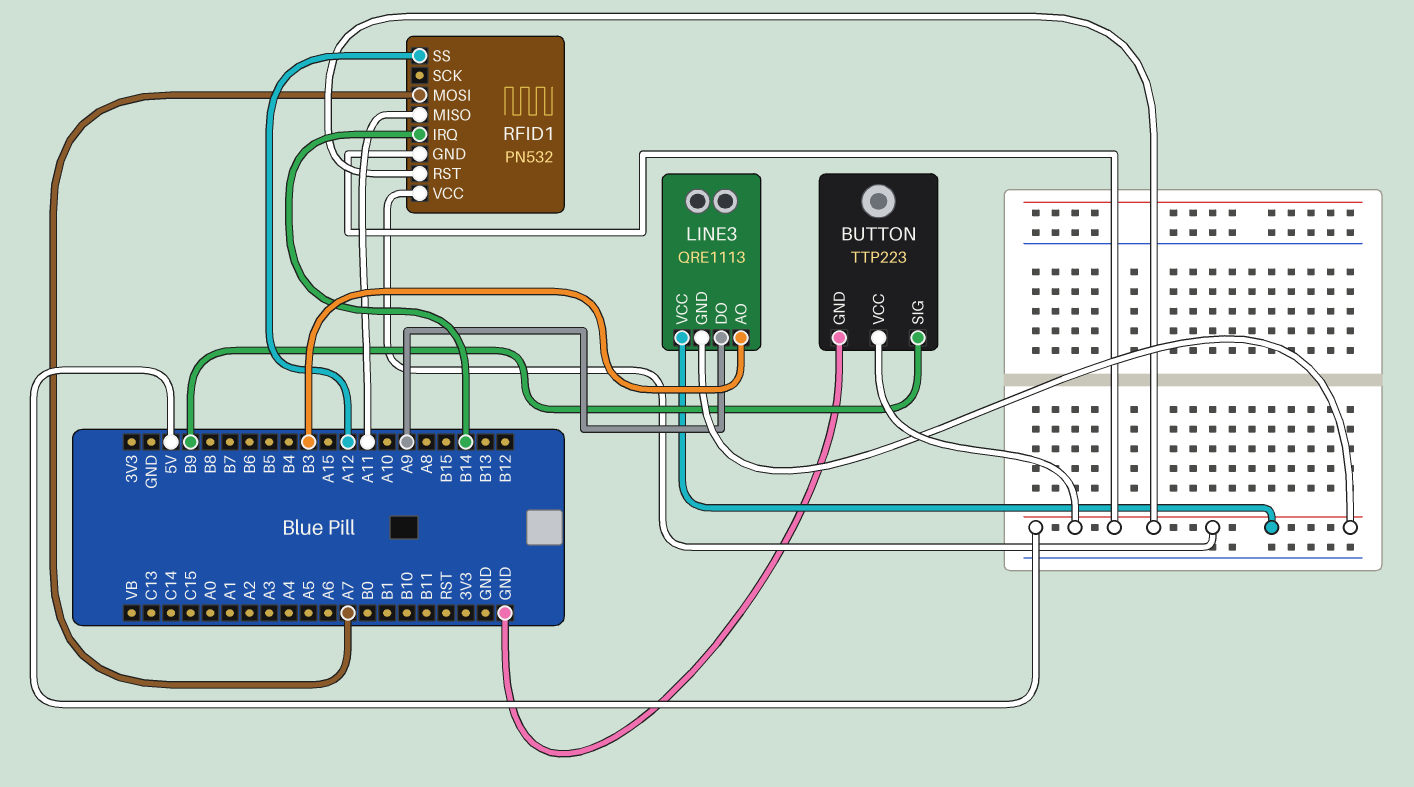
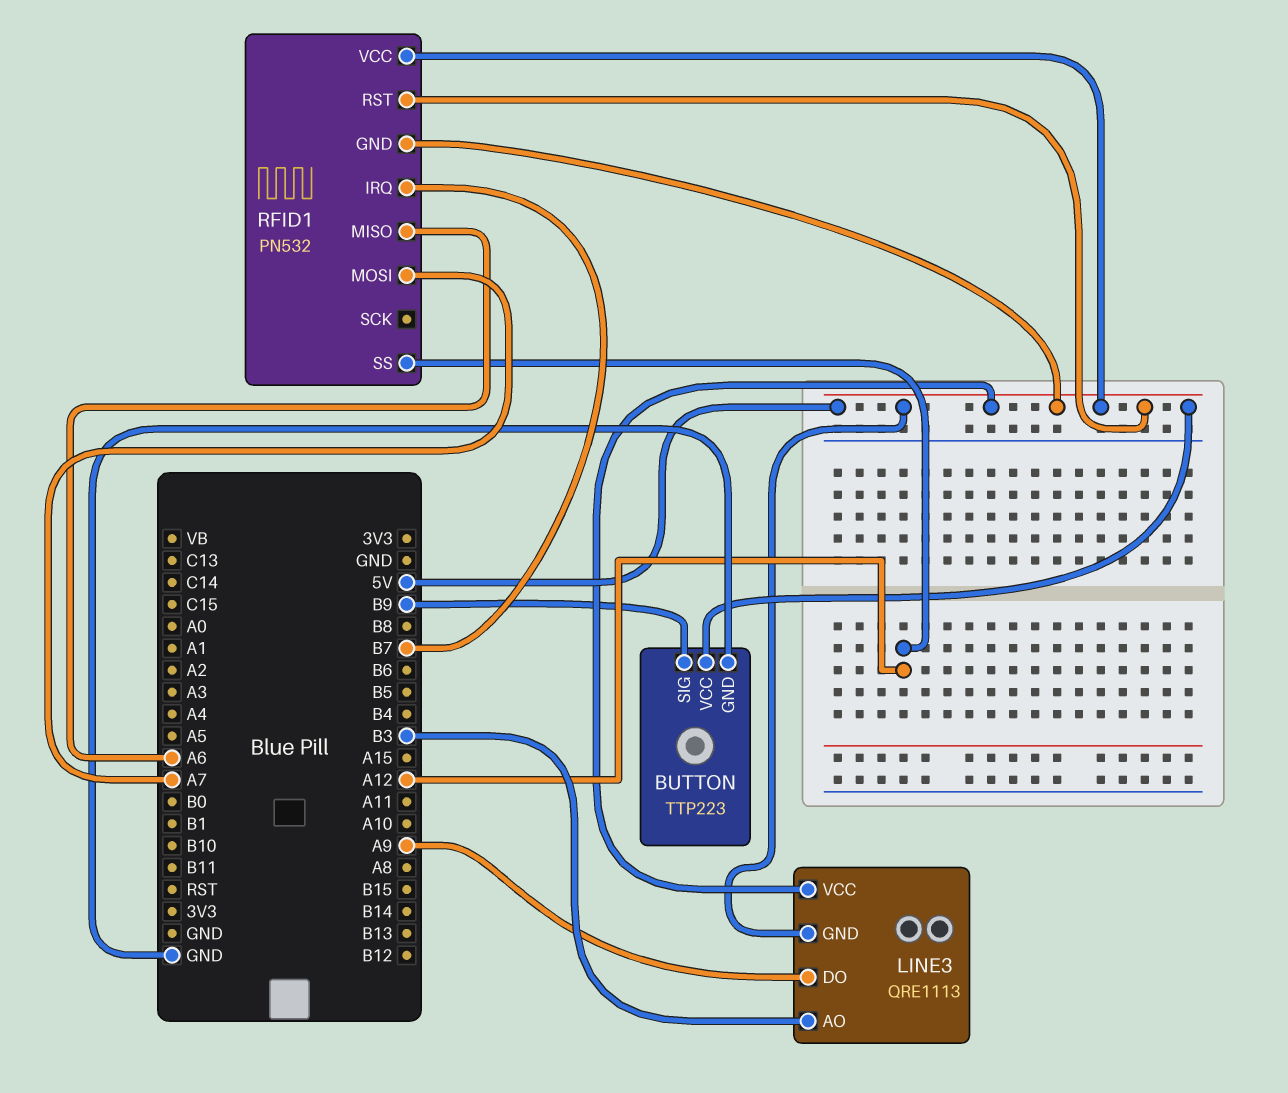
RFID1 pin IRQ: B14 -> B7
RFID1 pin MISO: A11 -> A6

